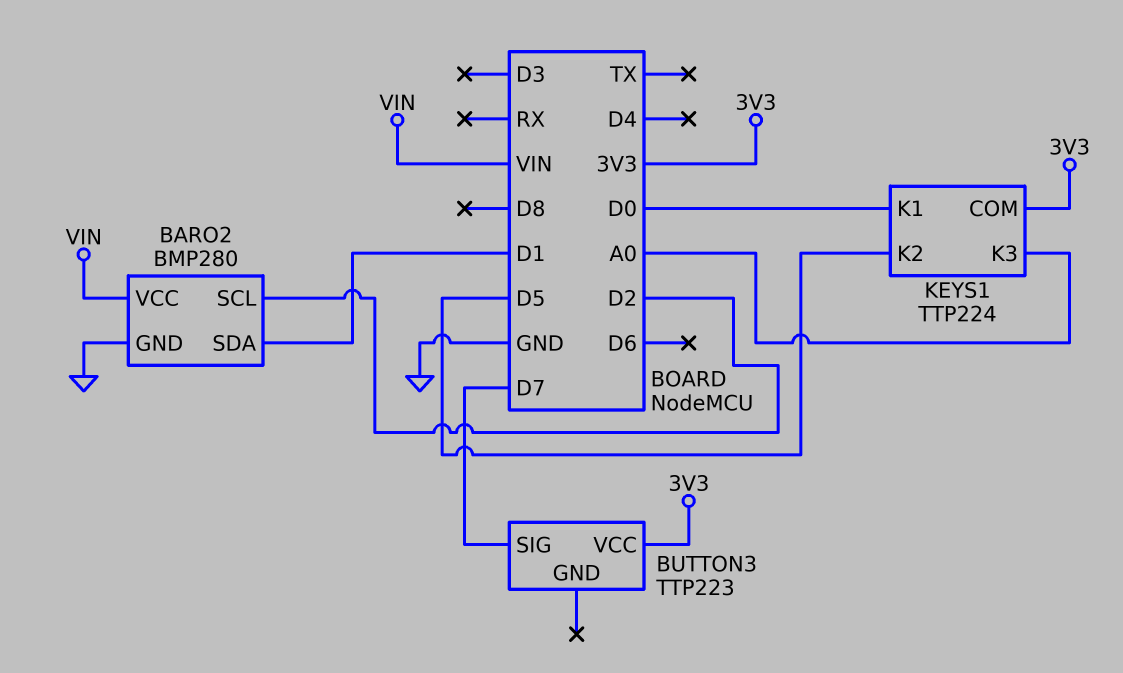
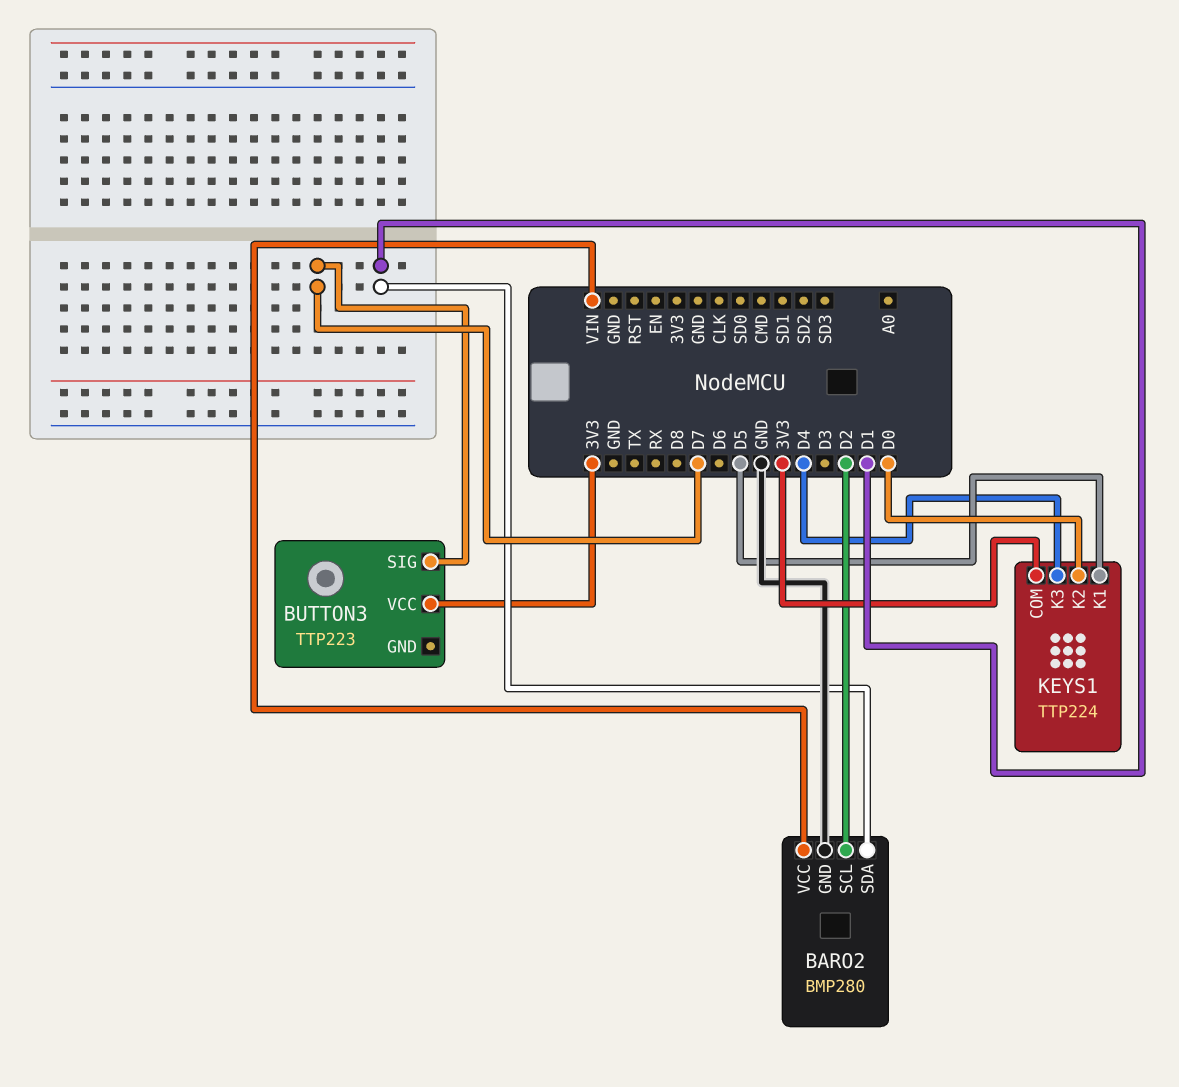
KEYS1 pin K1: D0 -> D5
KEYS1 pin K2: D5 -> D0
KEYS1 pin K3: A0 -> D4

